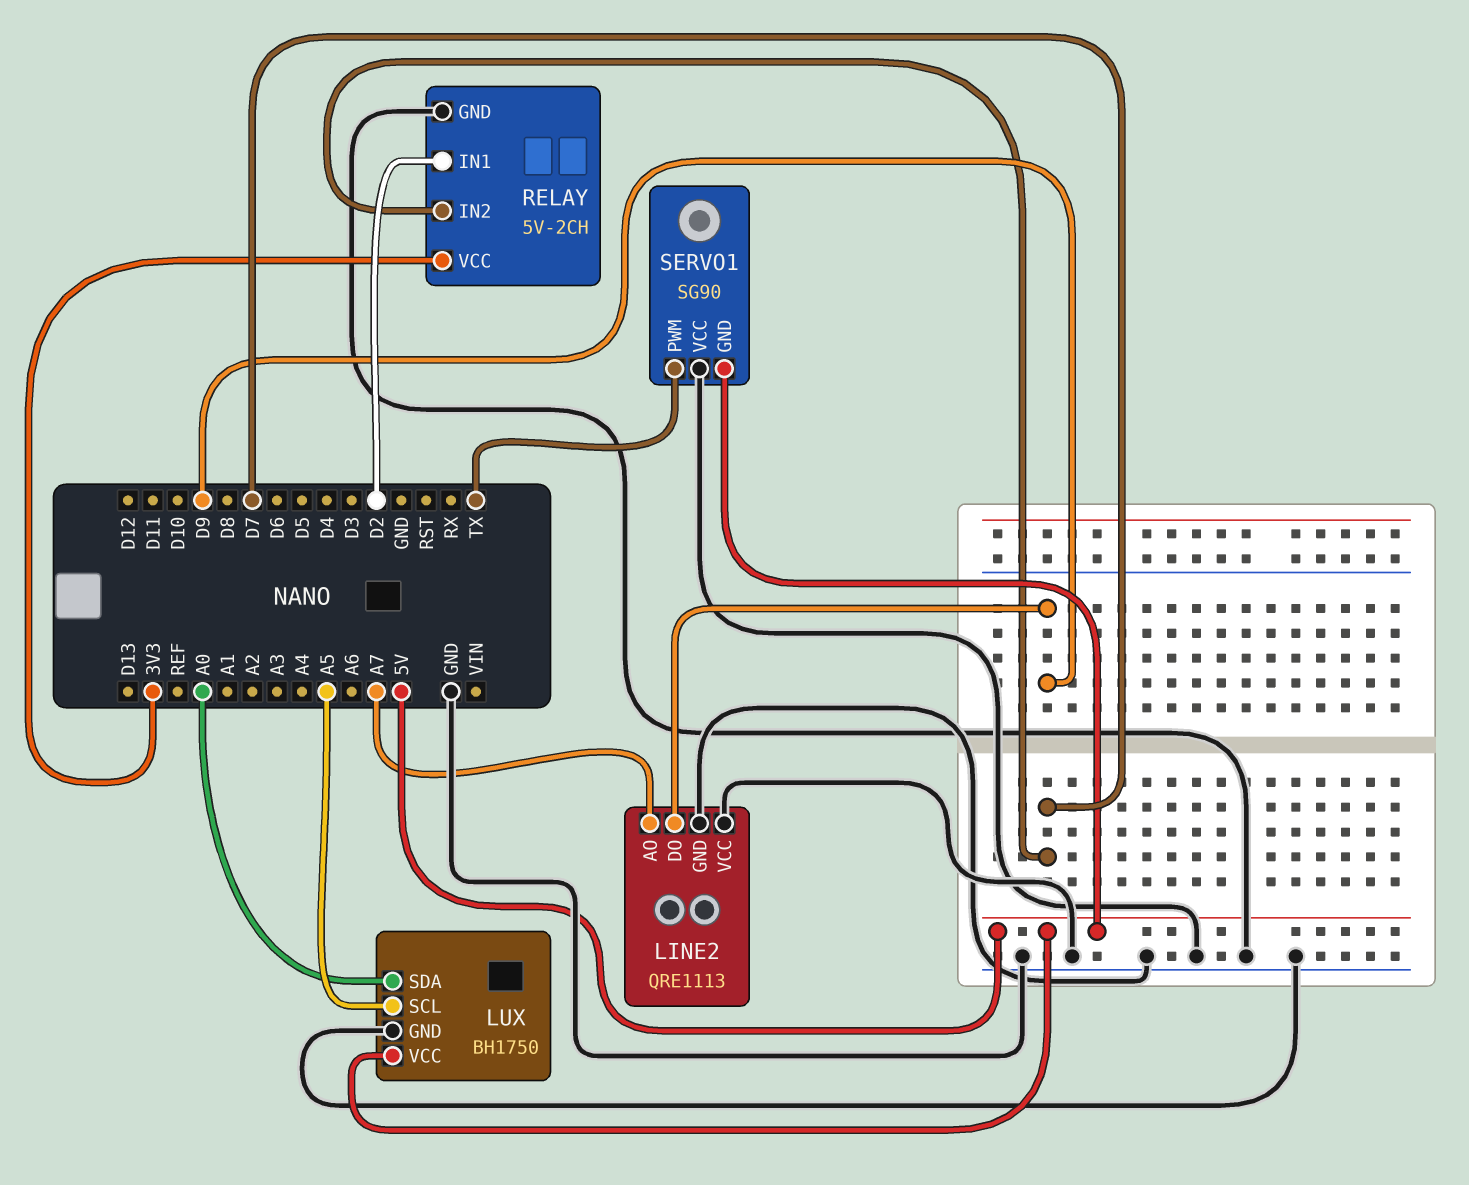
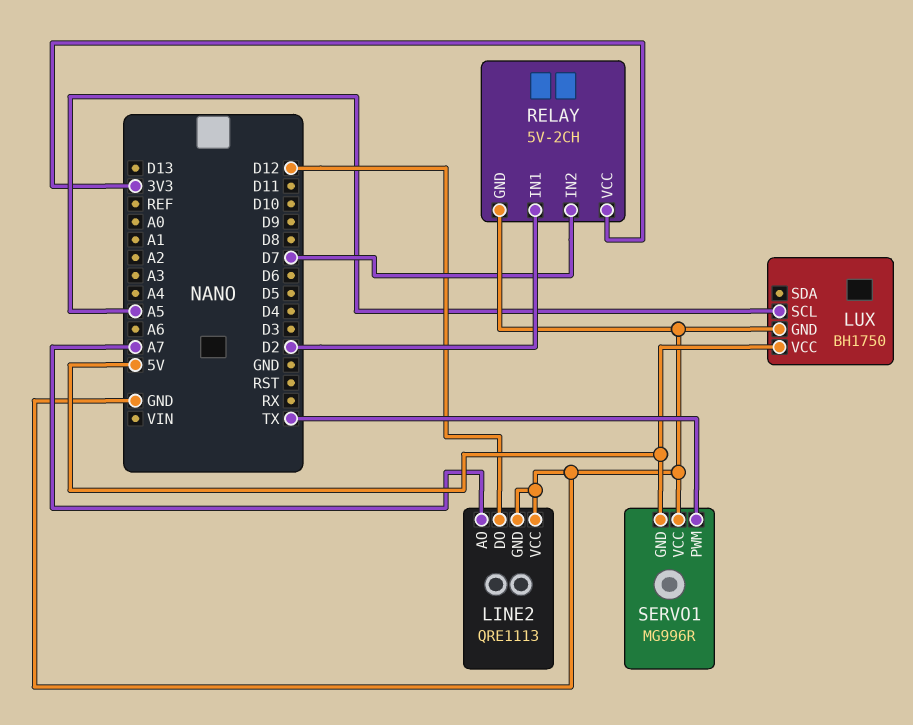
LINE2 pin DO: D9 -> D12
LUX pin SDA: A0 -> none
SERVO1: SG90 -> MG996R

